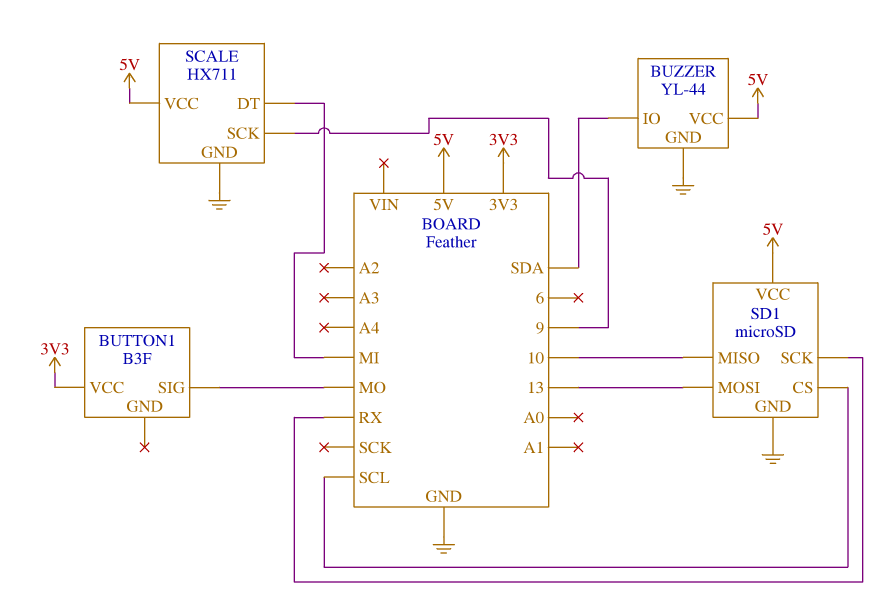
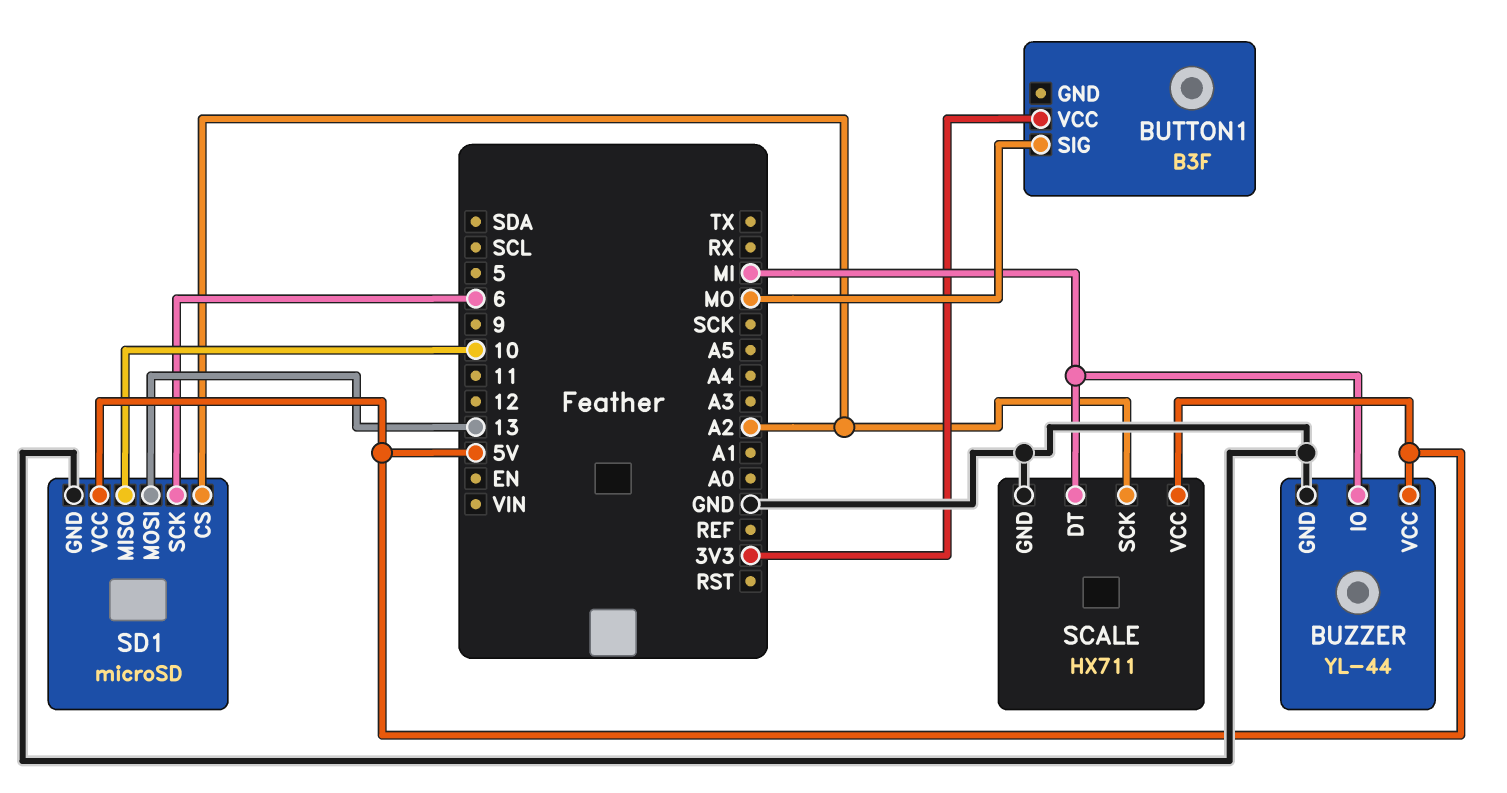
BUZZER pin IO: SDA -> MI
SCALE pin SCK: 9 -> A2
SD1 pin CS: SCL -> A2
SD1 pin SCK: RX -> 6

